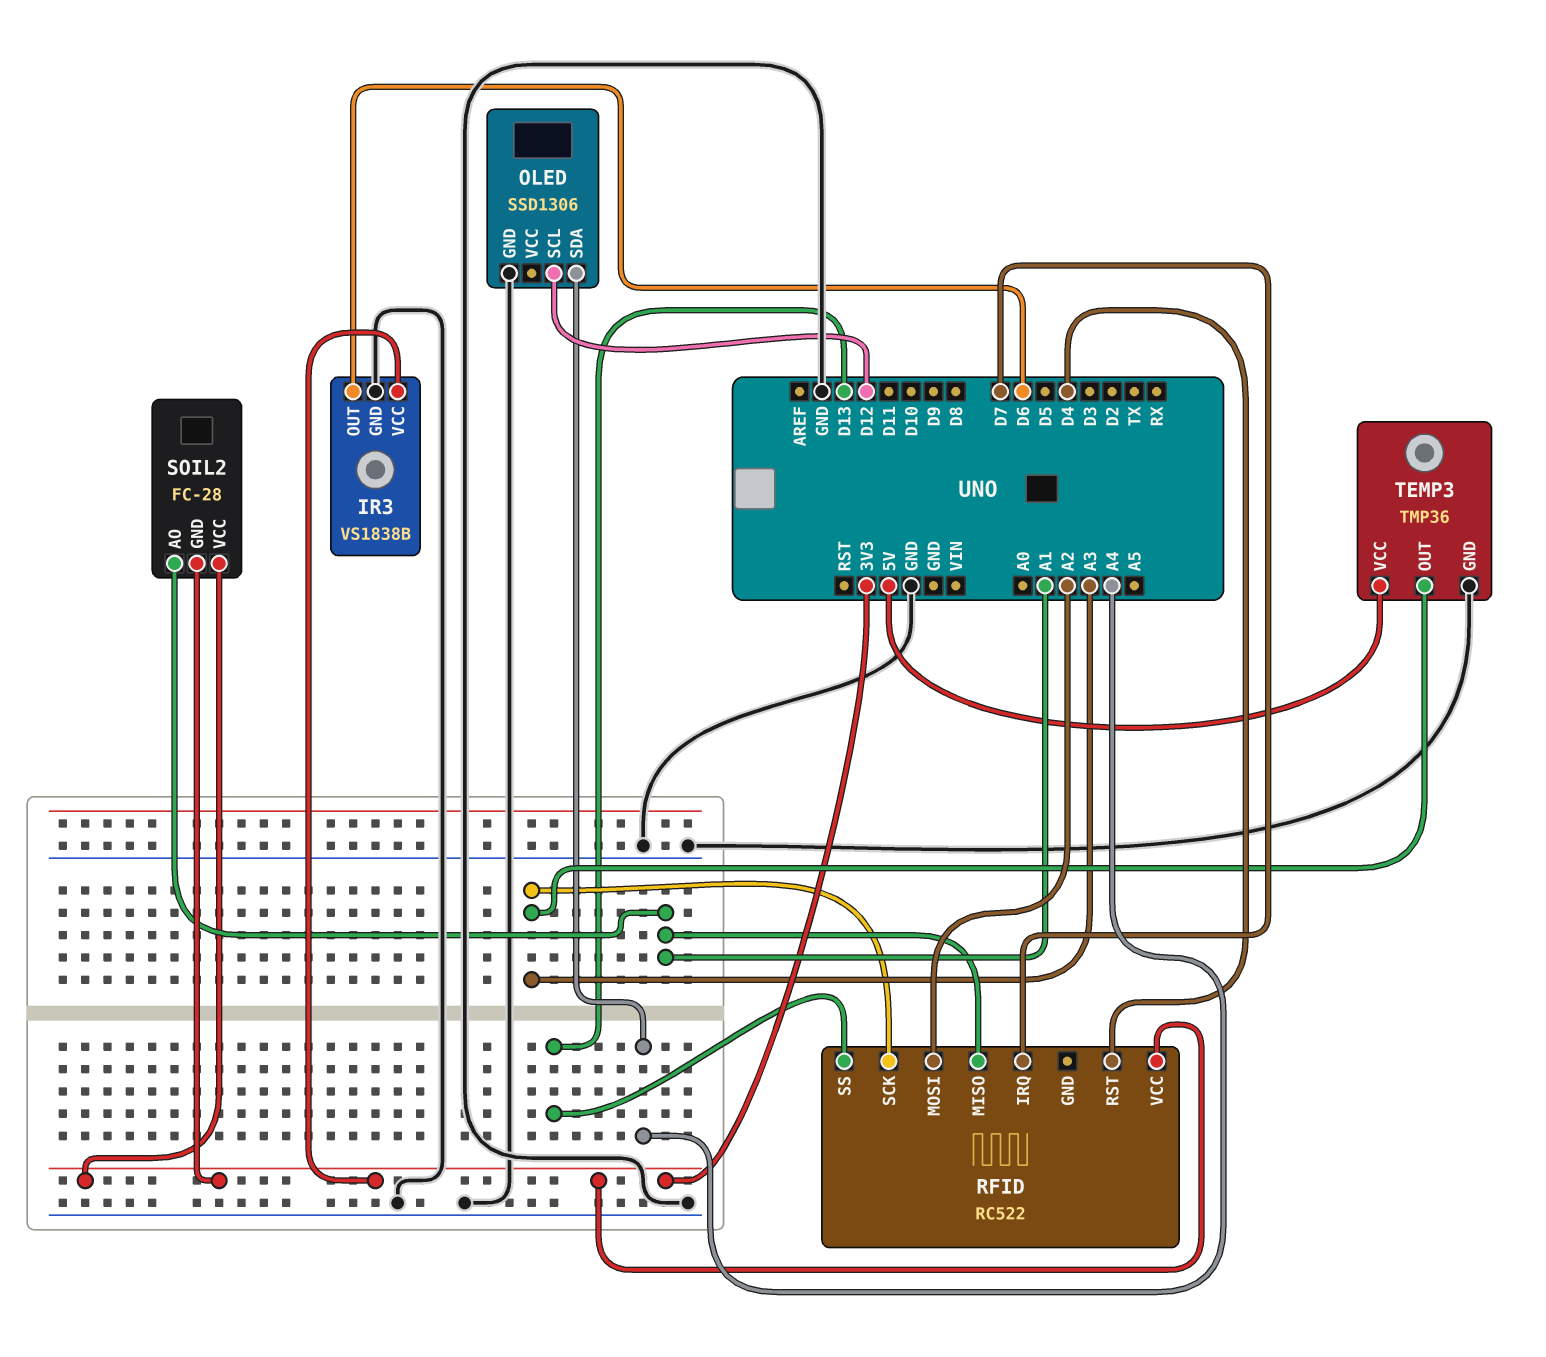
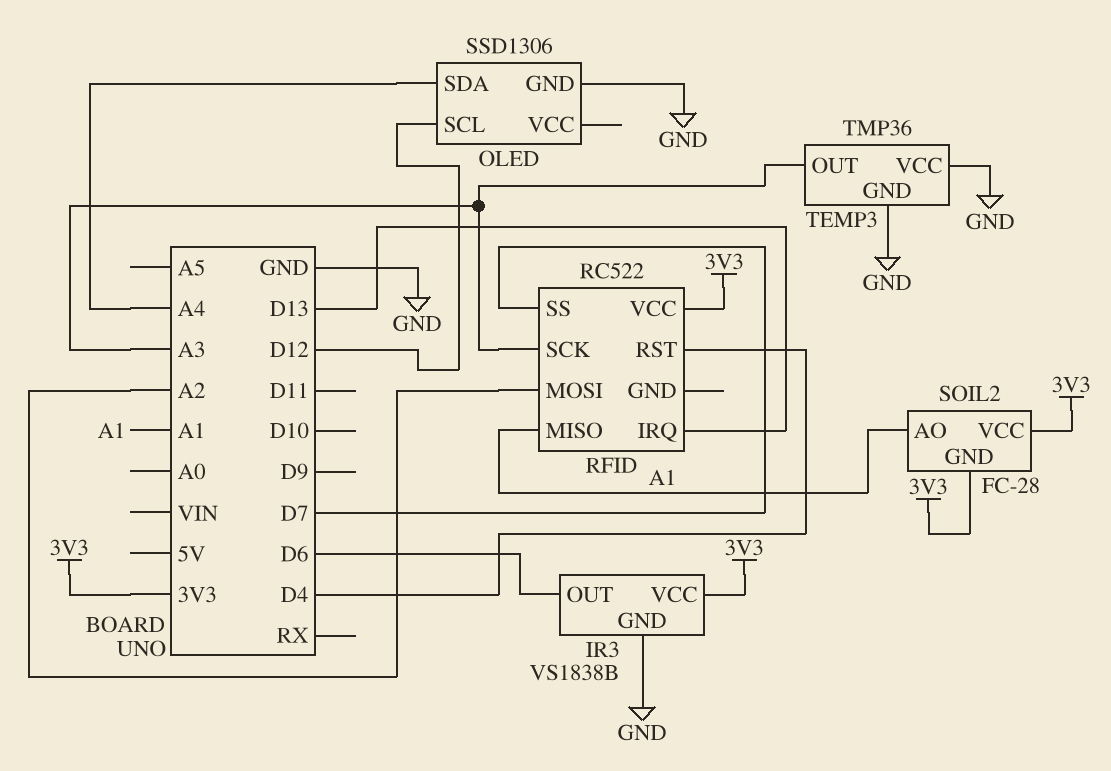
RFID pin IRQ: D7 -> D13
RFID pin SS: D13 -> D7
TEMP3 pin VCC: 5V -> GND

